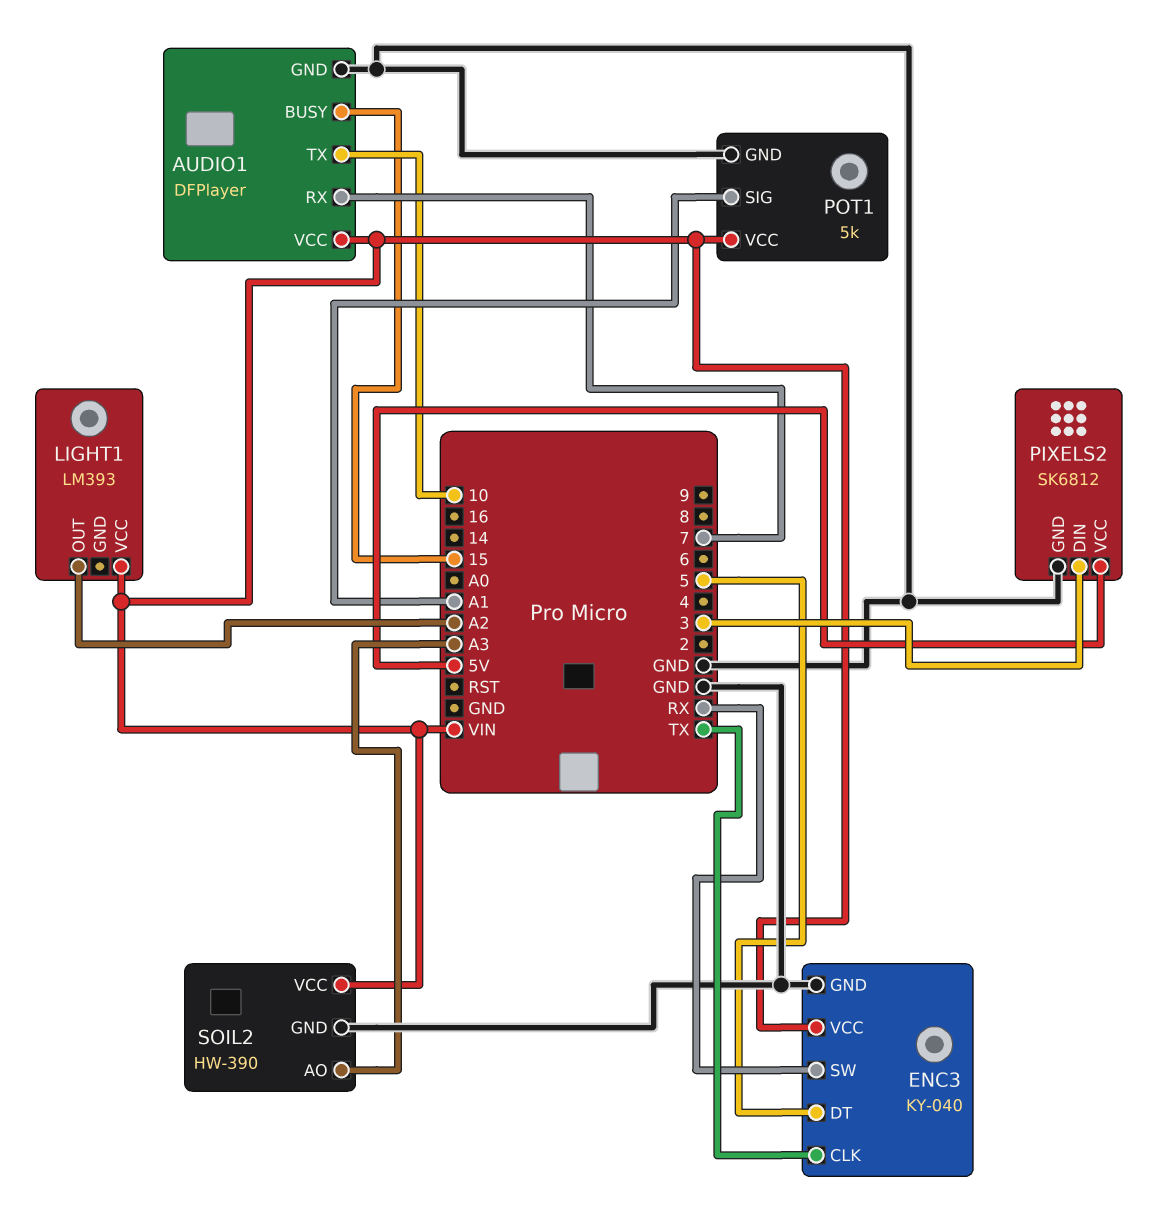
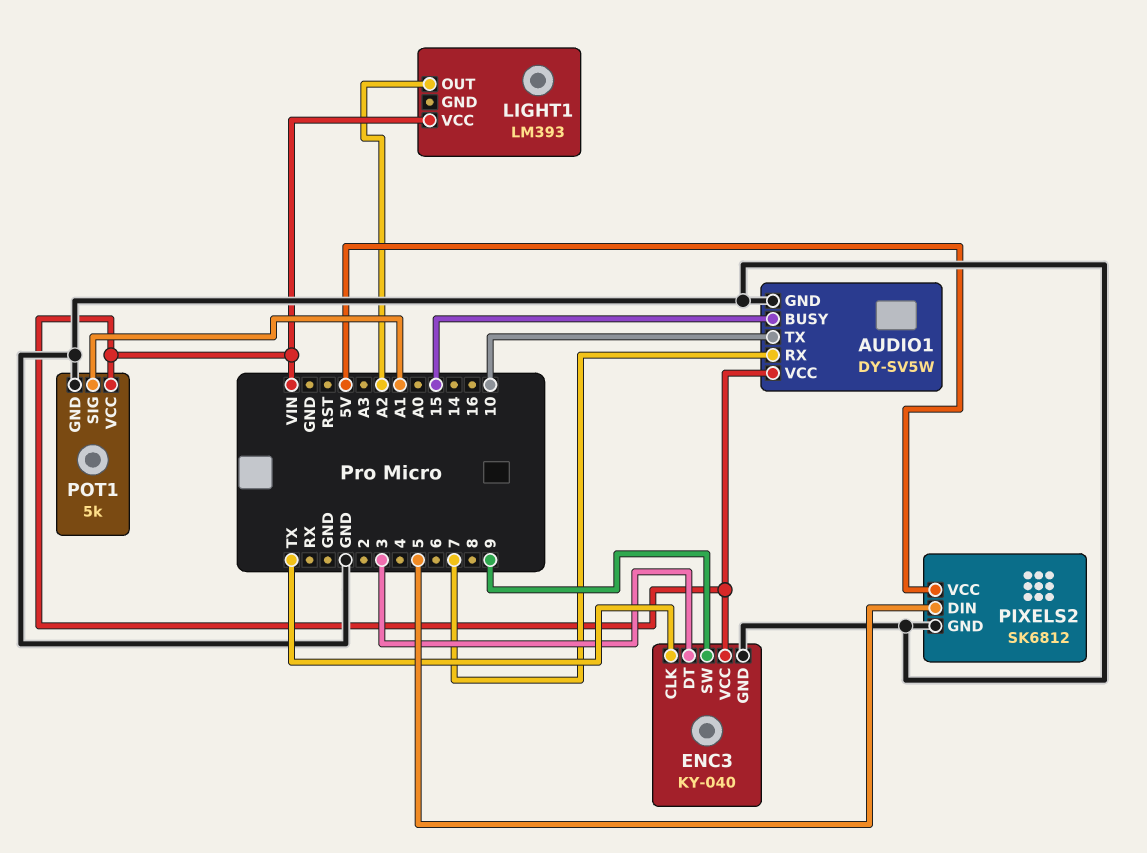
AUDIO1: DFPlayer -> DY-SV5W
ENC3 pin DT: 5 -> 3
ENC3 pin SW: RX -> 9
PIXELS2 pin DIN: 3 -> 5
SOIL2: HW-390 -> none
SOIL2 pin AO: A3 -> none
SOIL2 pin GND: GND -> none
SOIL2 pin VCC: VIN -> none

